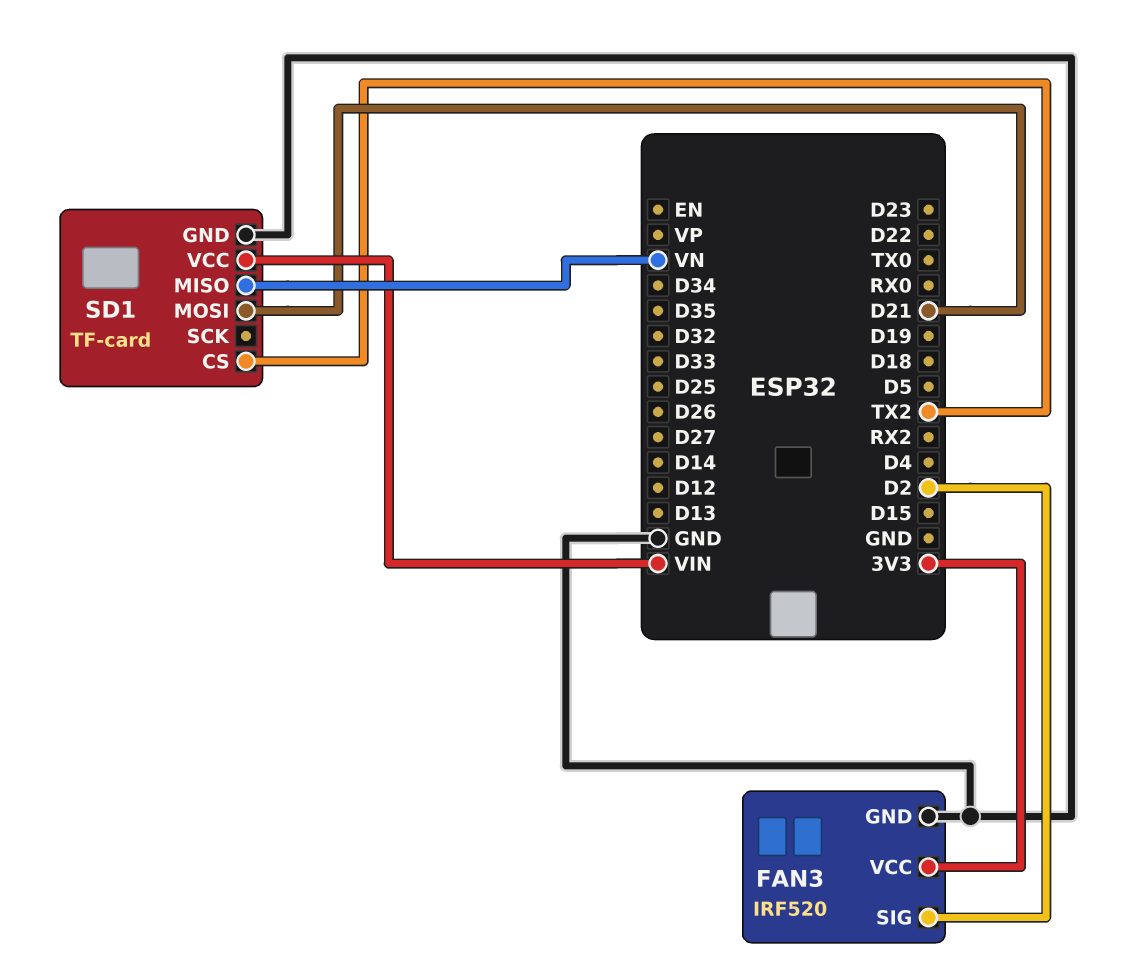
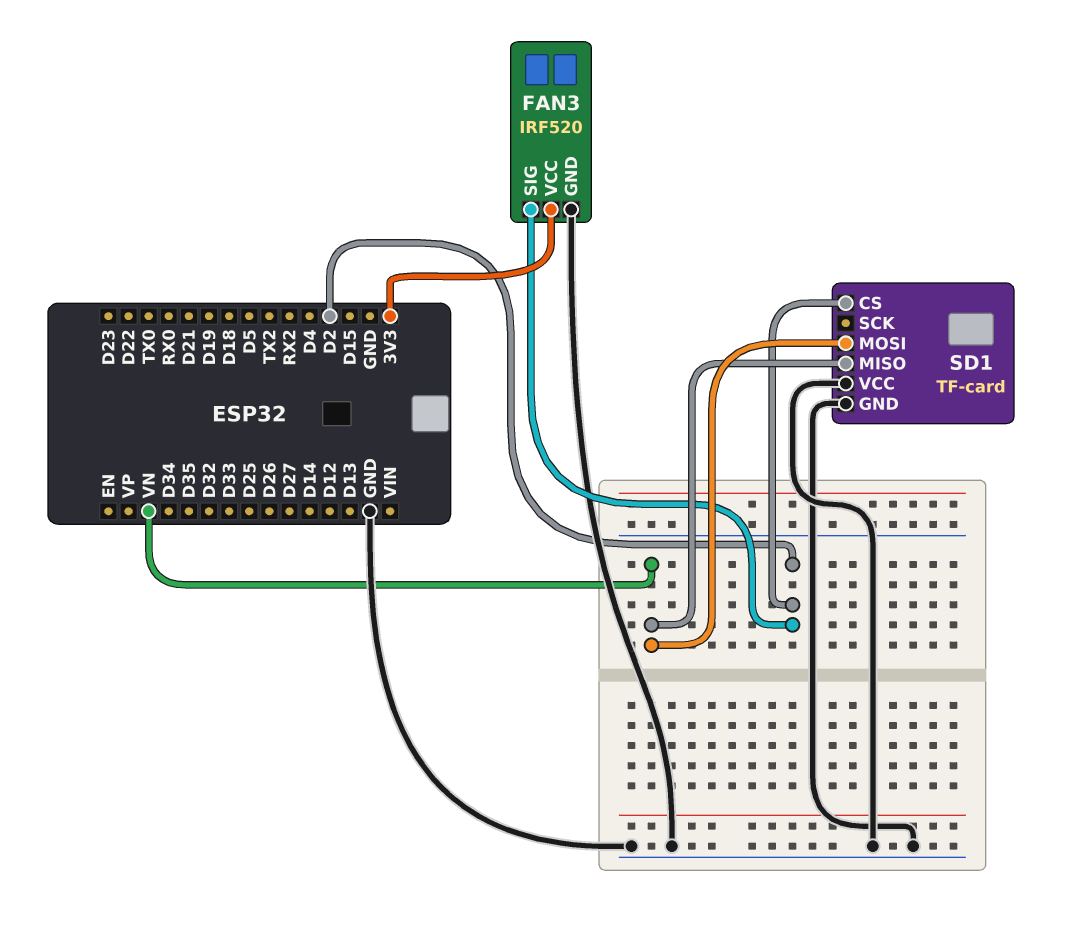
SD1 pin CS: TX2 -> D2
SD1 pin MOSI: D21 -> VN
SD1 pin VCC: VIN -> GND

